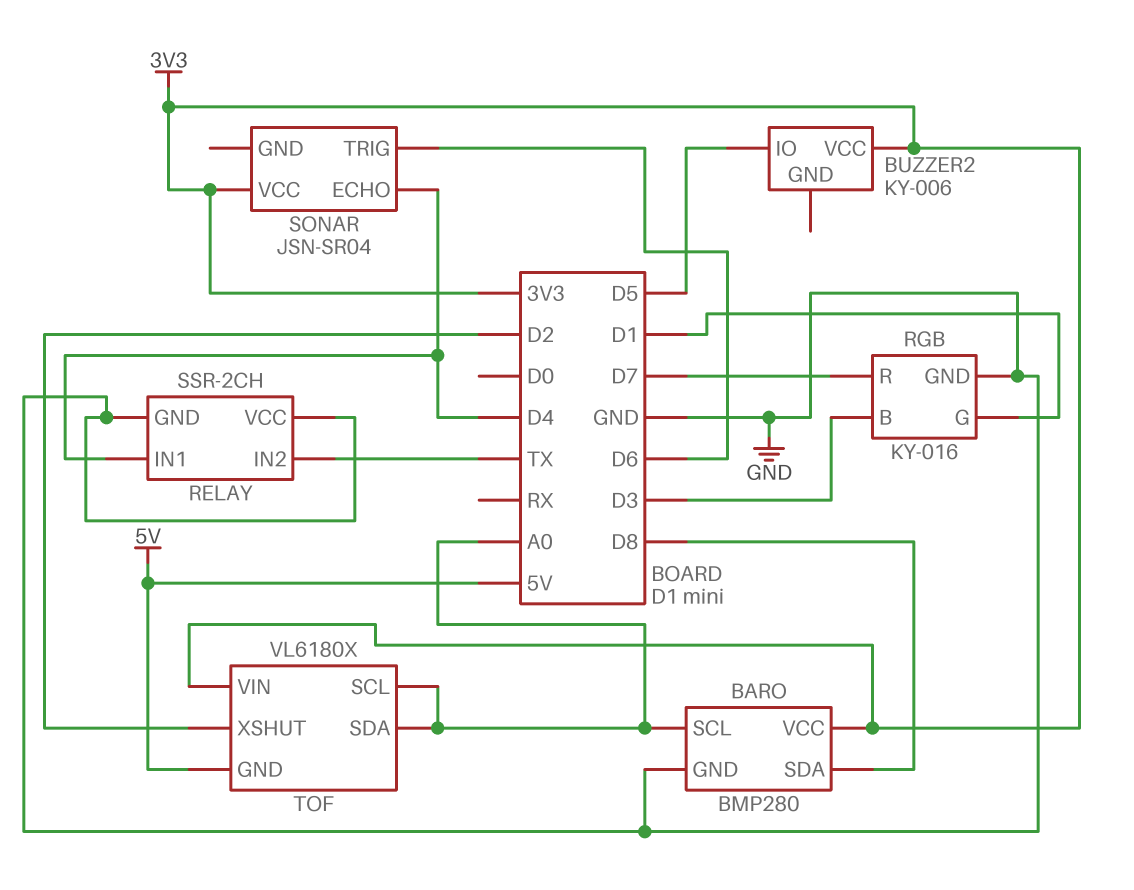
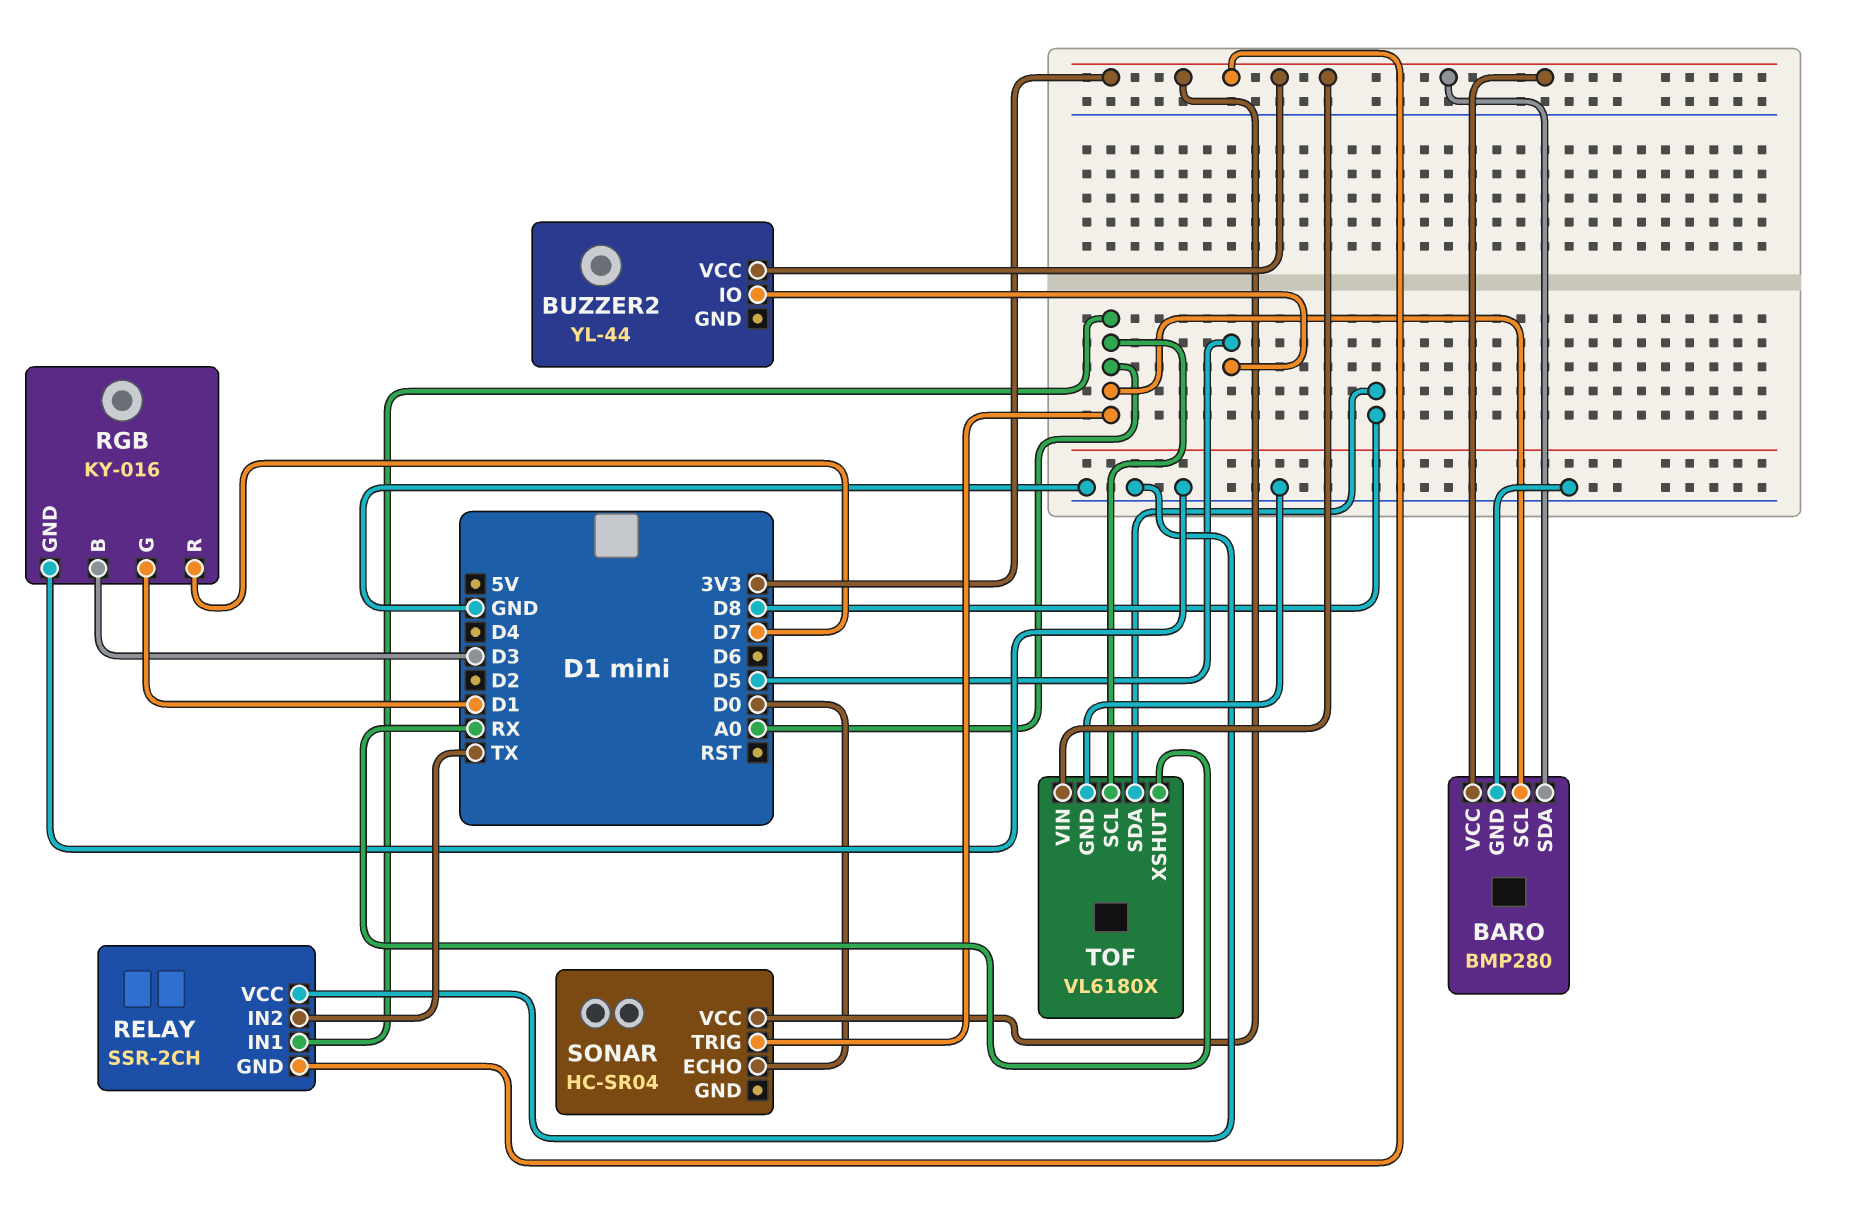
BARO pin SDA: D8 -> 3V3
BUZZER2: KY-006 -> YL-44
RELAY pin GND: GND -> 3V3
RELAY pin IN1: D4 -> A0
SONAR: JSN-SR04 -> HC-SR04
SONAR pin ECHO: D4 -> D0
SONAR pin TRIG: D6 -> A0
TOF pin GND: 5V -> GND
TOF pin SDA: A0 -> D8
TOF pin XSHUT: D2 -> RX

